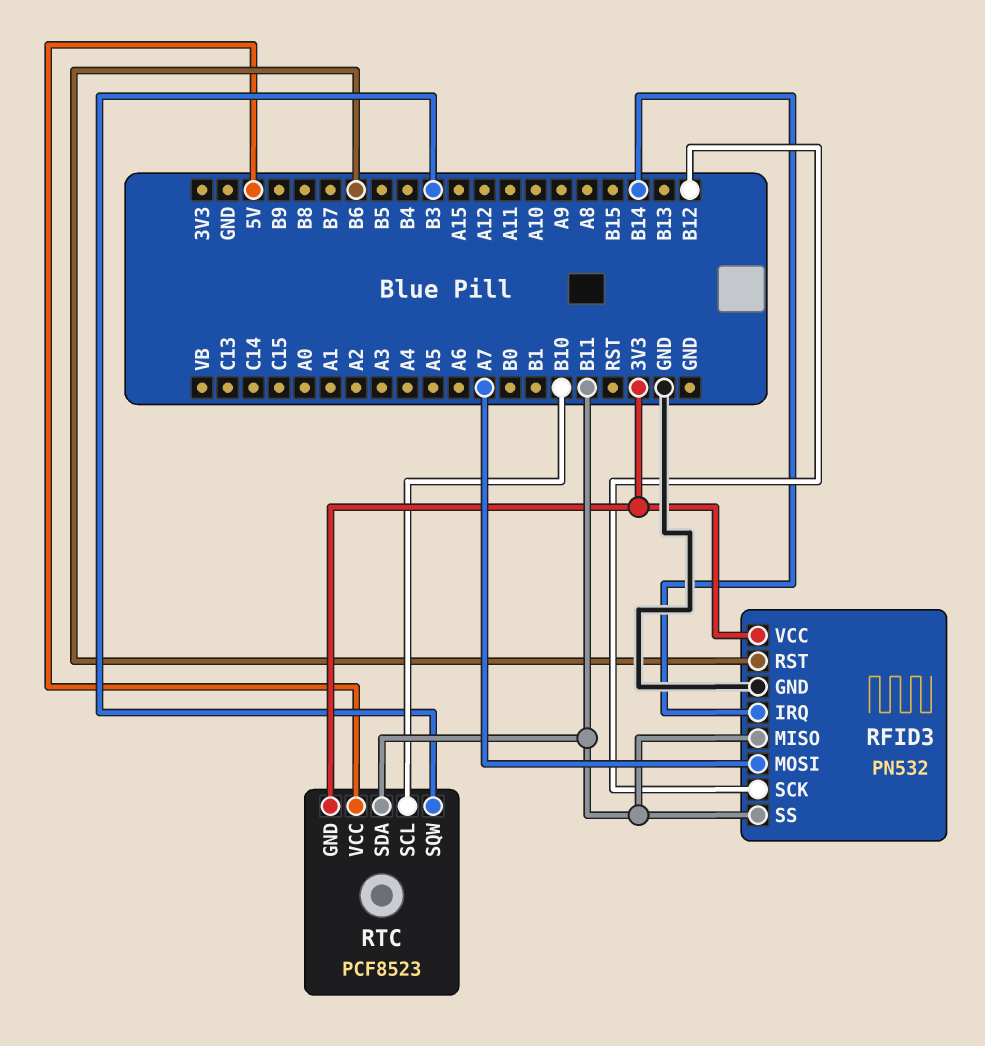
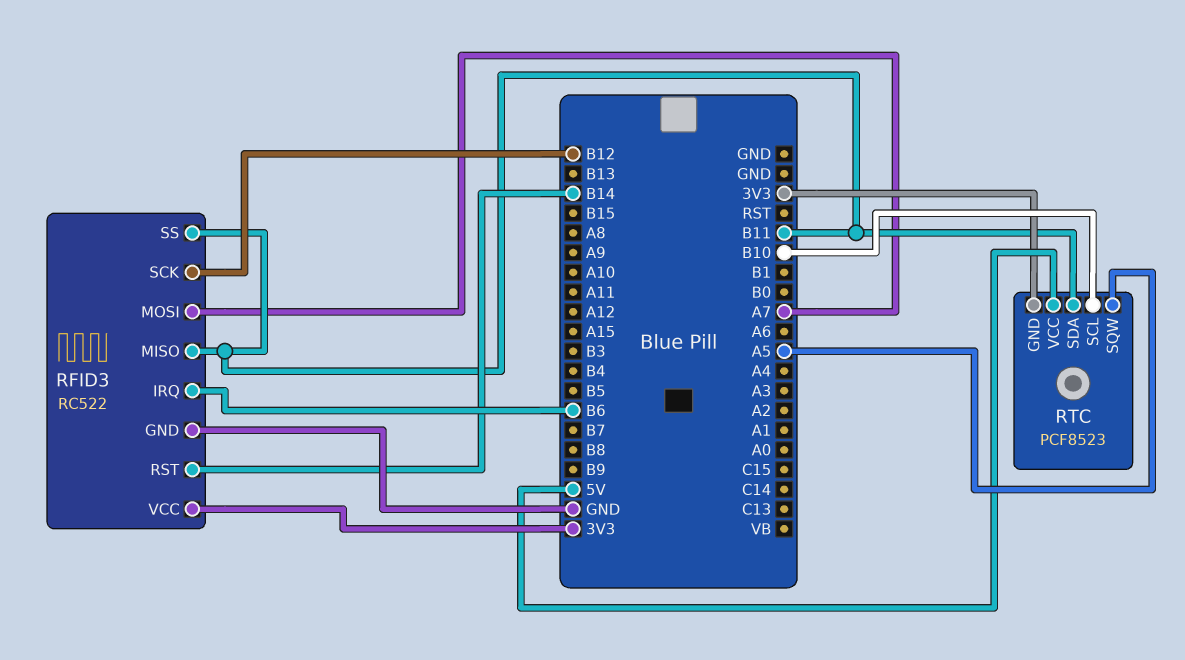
RFID3: PN532 -> RC522
RFID3 pin IRQ: B14 -> B6
RFID3 pin RST: B6 -> B14
RTC pin SQW: B3 -> A5

